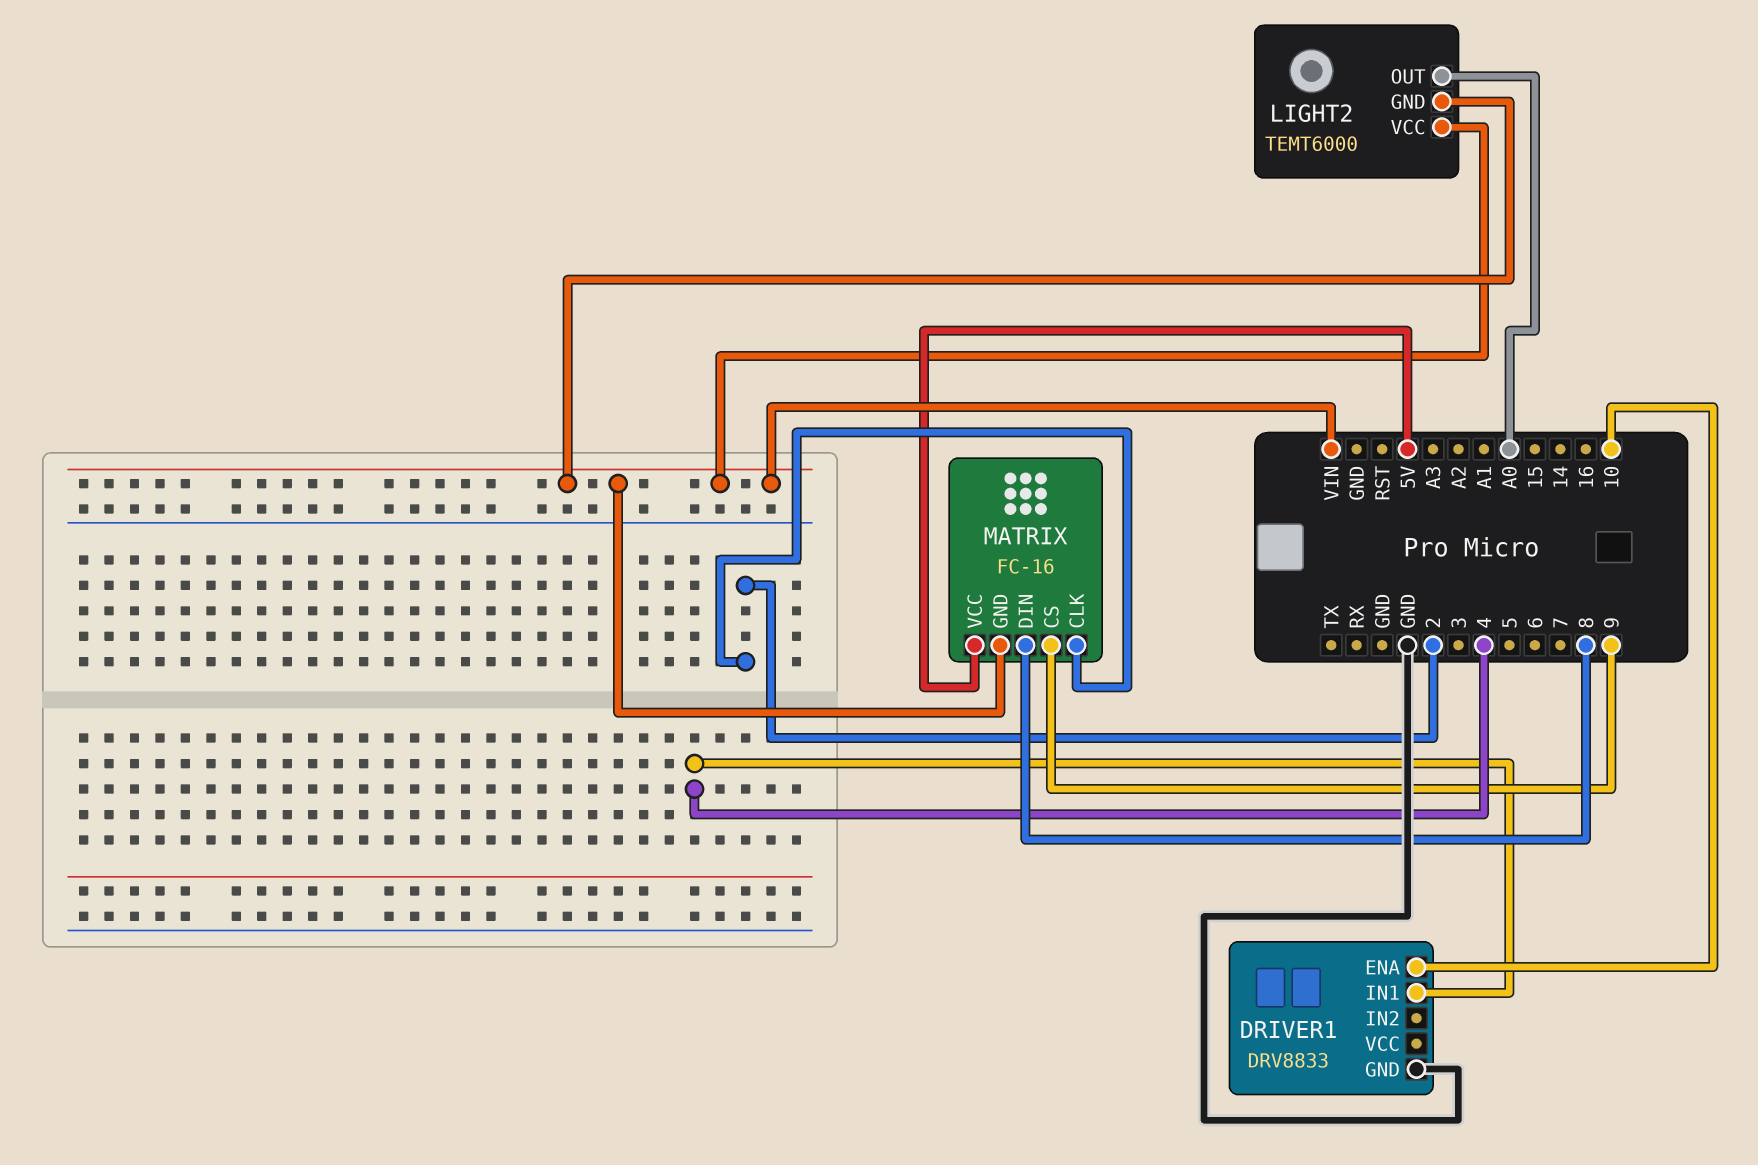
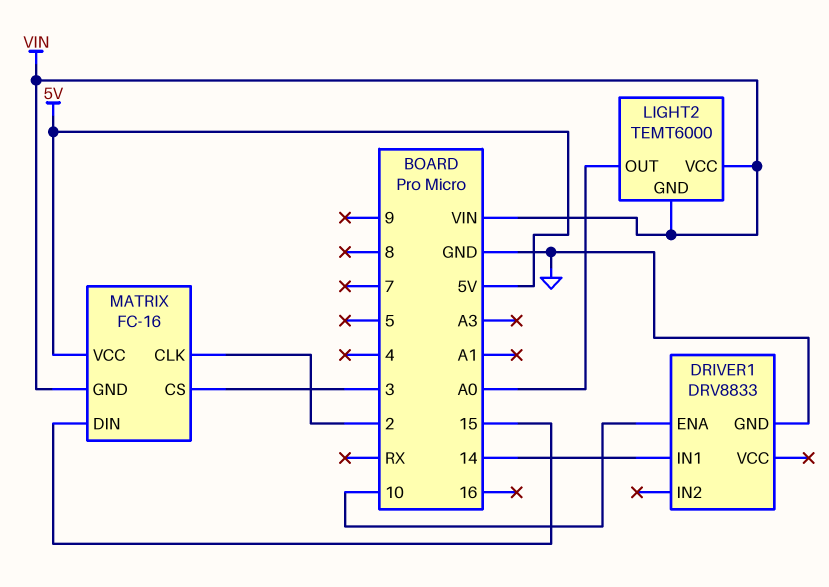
DRIVER1 pin IN1: 4 -> 14
MATRIX pin CS: 9 -> 3
MATRIX pin DIN: 8 -> 15

